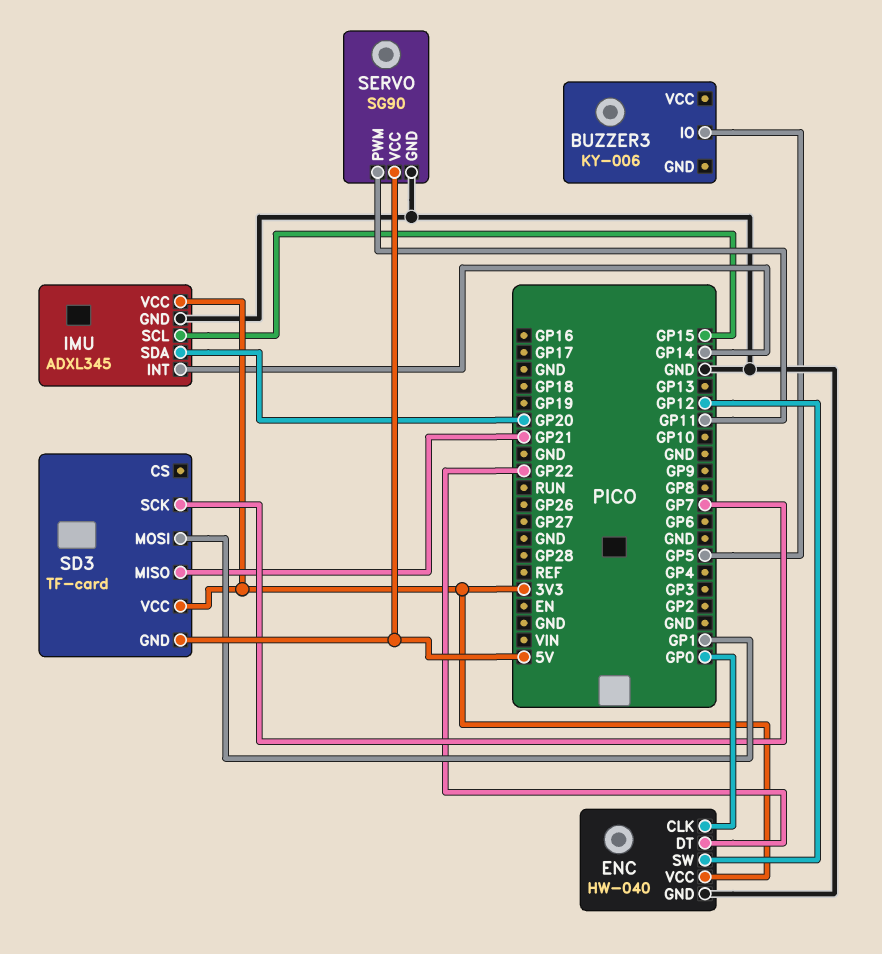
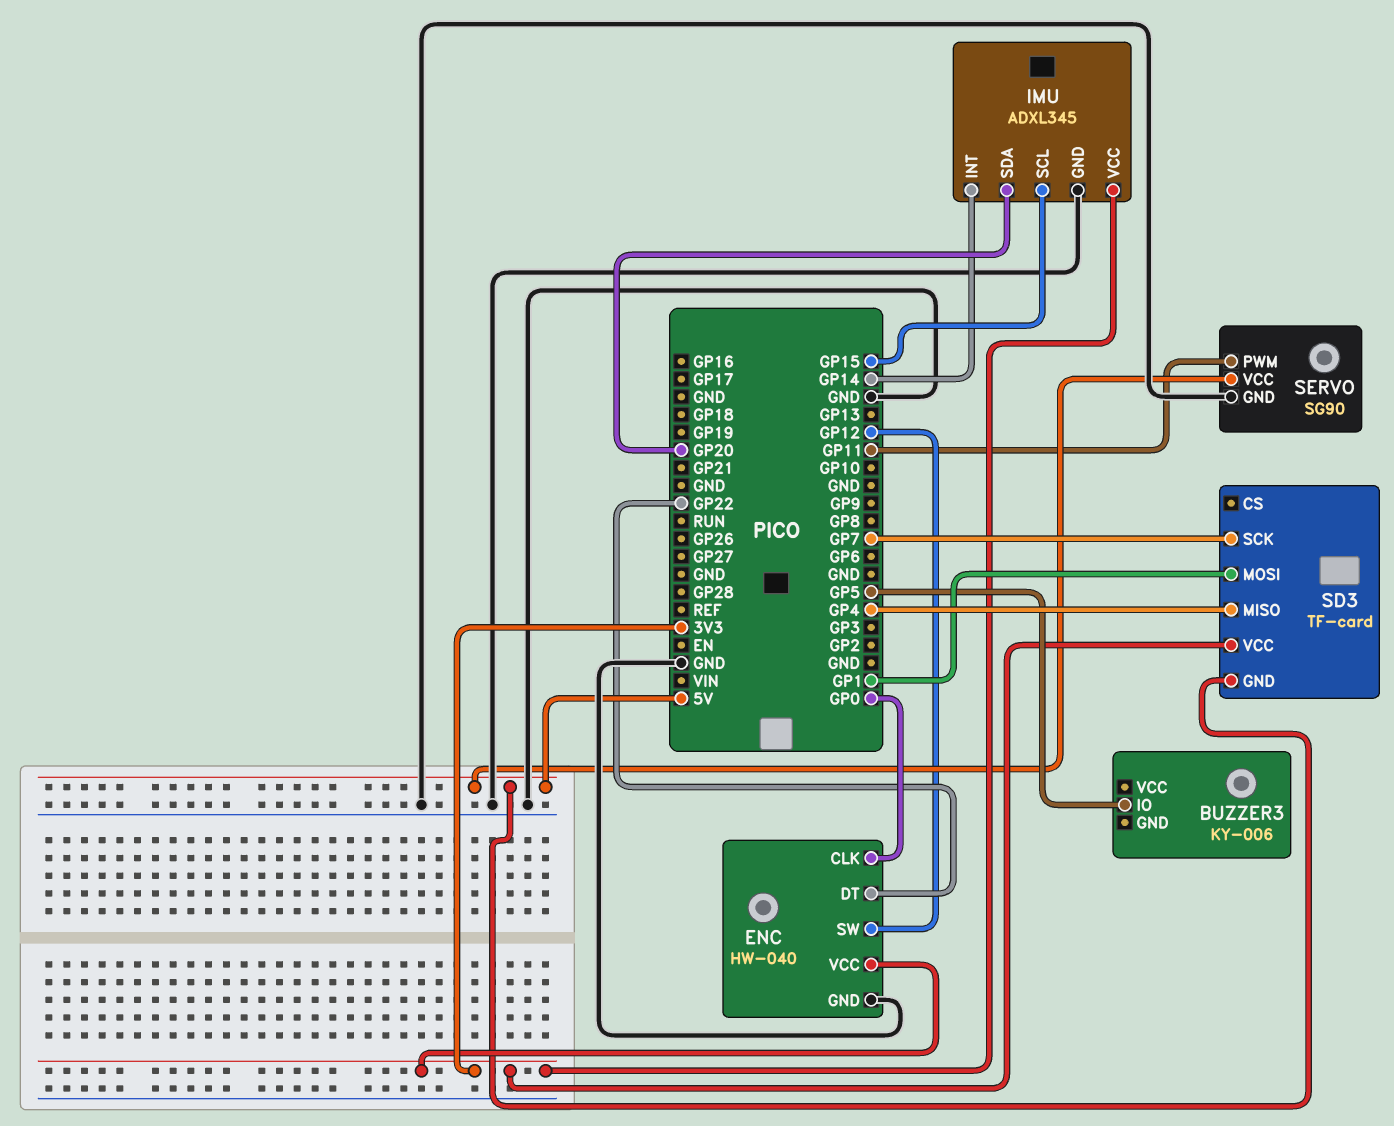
SD3 pin MISO: GP21 -> GP4

